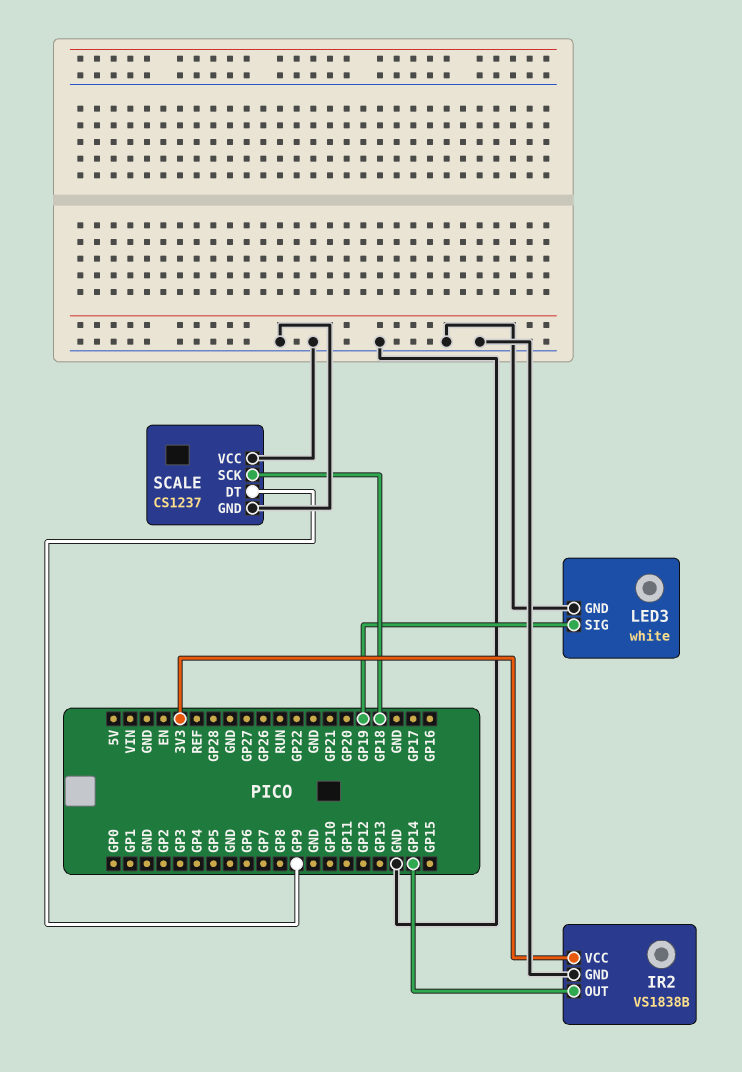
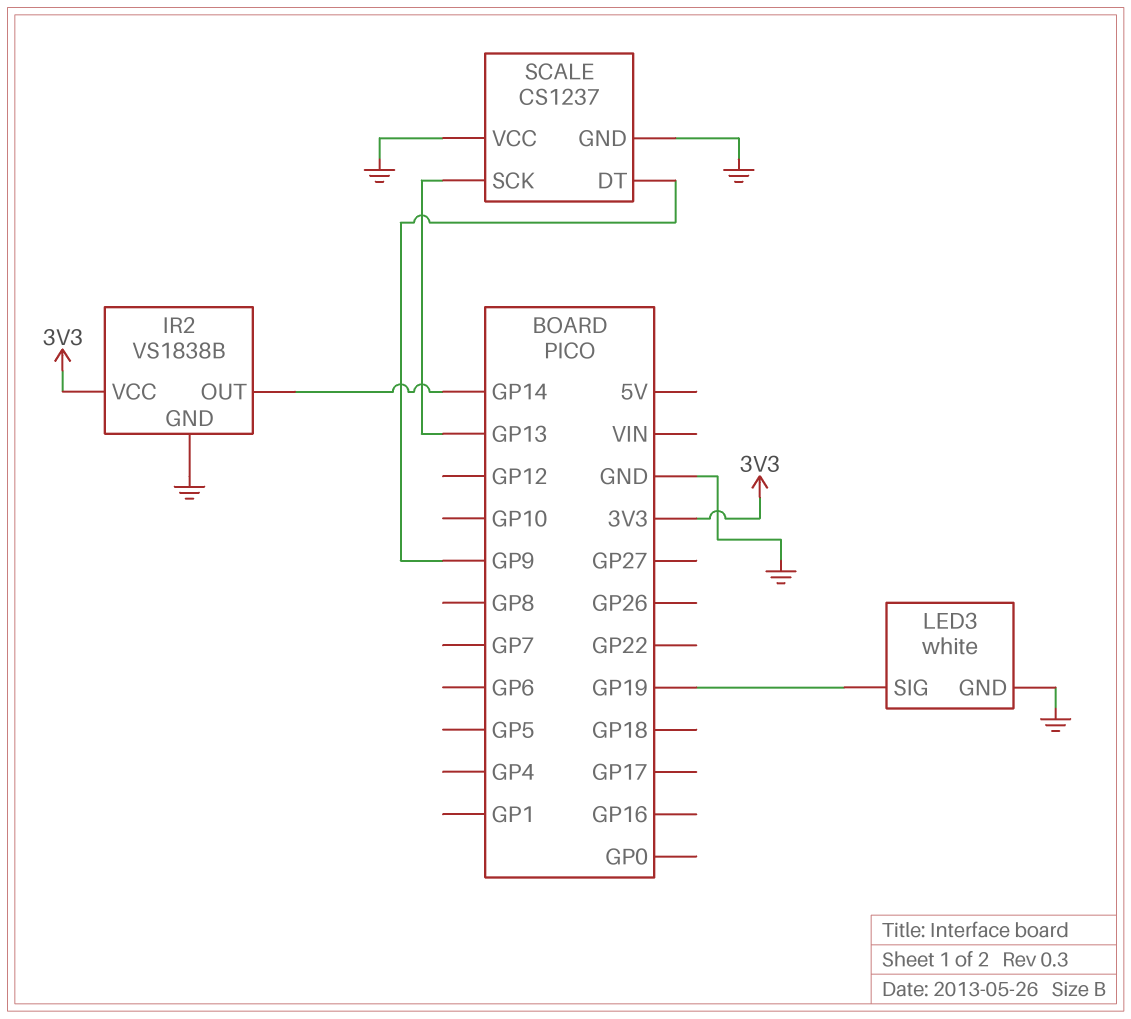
SCALE pin SCK: GP18 -> GP13

